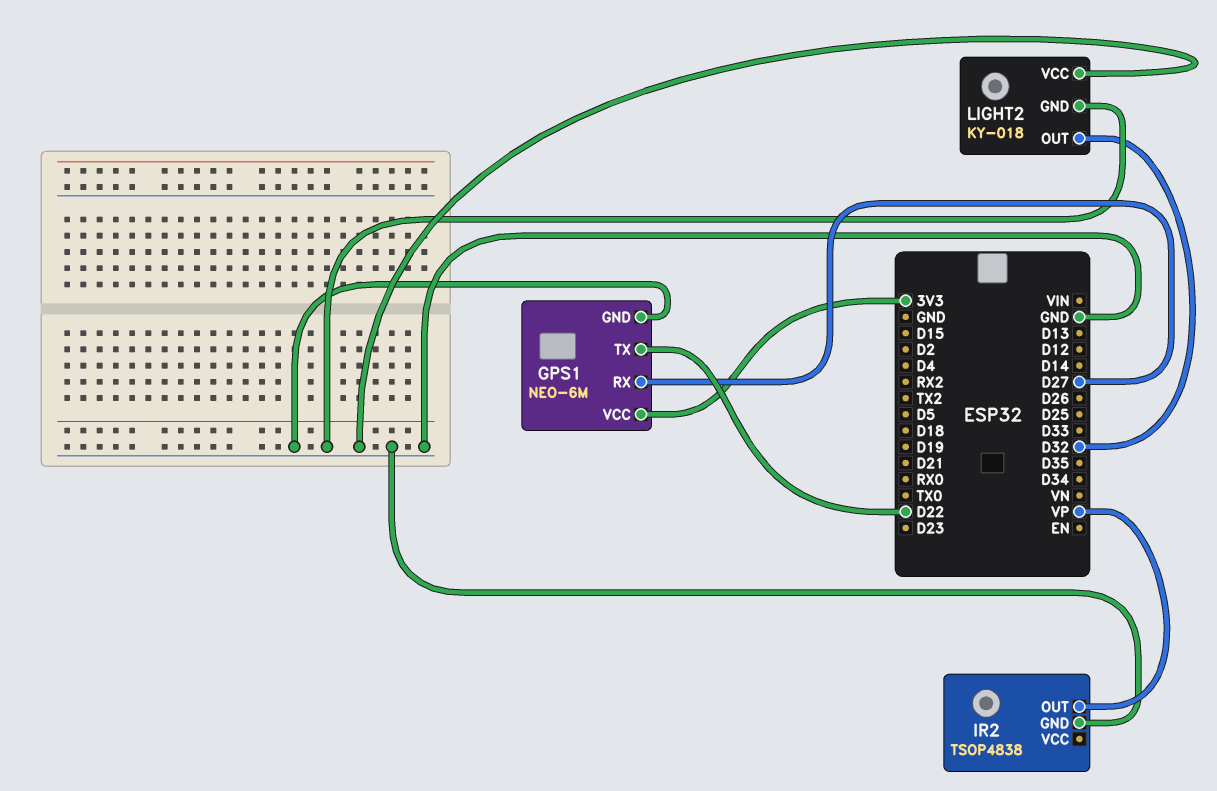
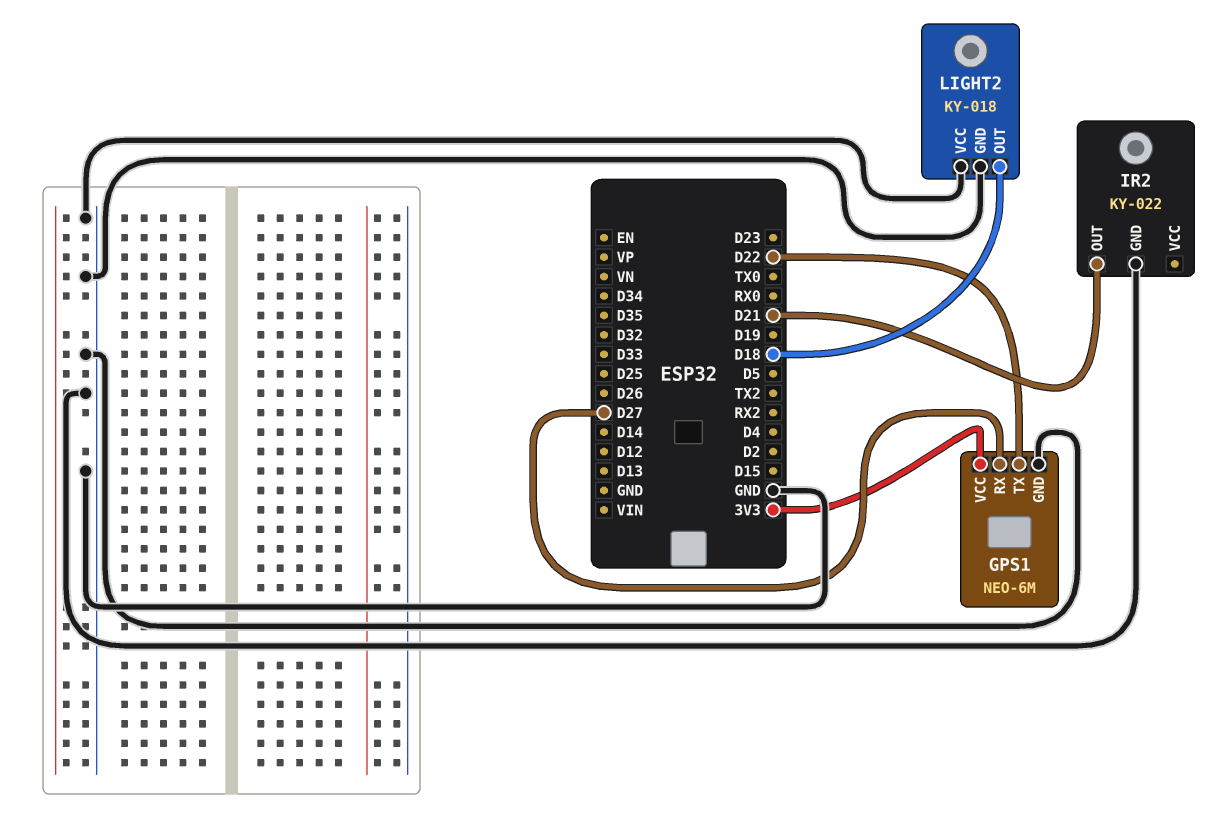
IR2: TSOP4838 -> KY-022
IR2 pin OUT: VP -> D21
LIGHT2 pin OUT: D32 -> D18

